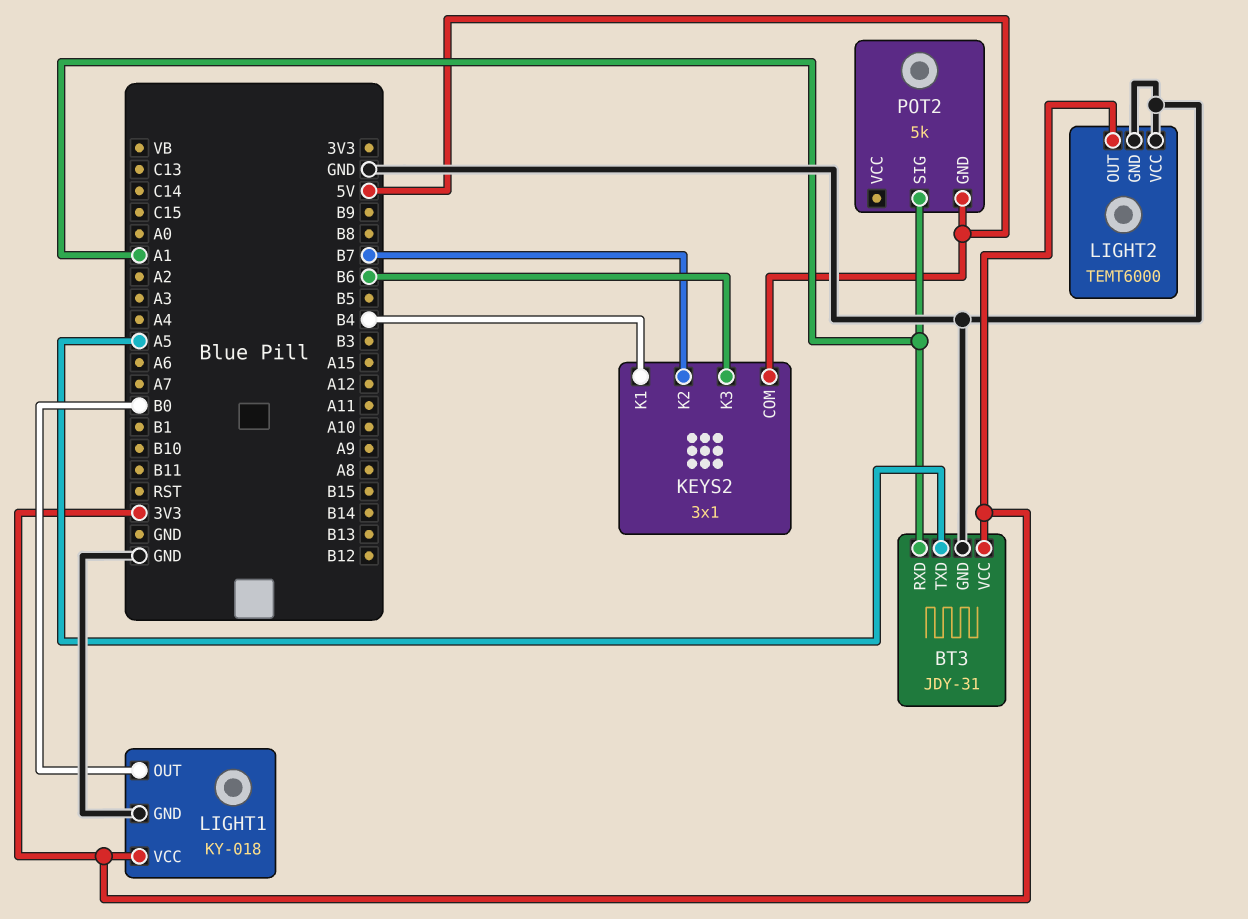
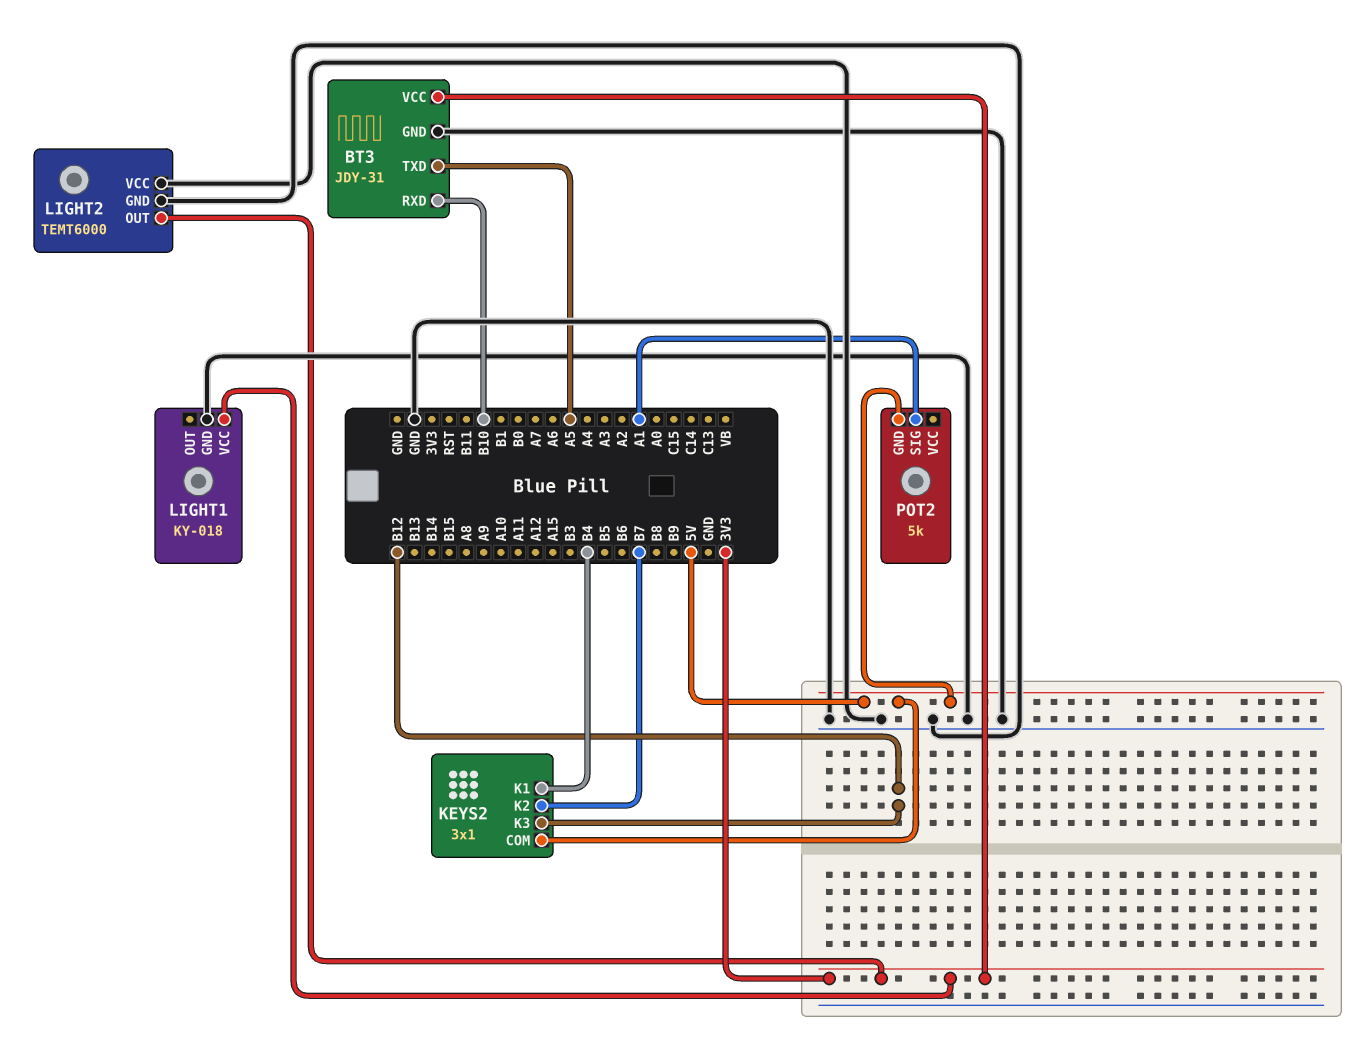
BT3 pin RXD: A1 -> B10
KEYS2 pin K3: B6 -> B12
LIGHT1 pin OUT: B0 -> none

